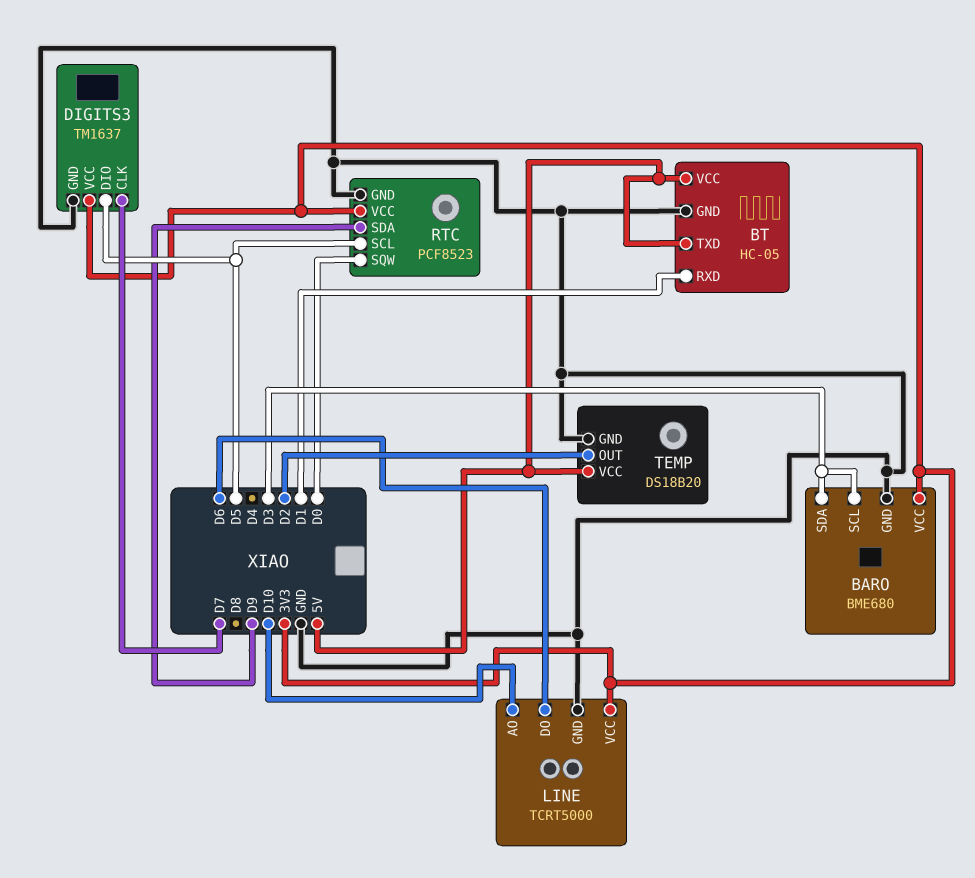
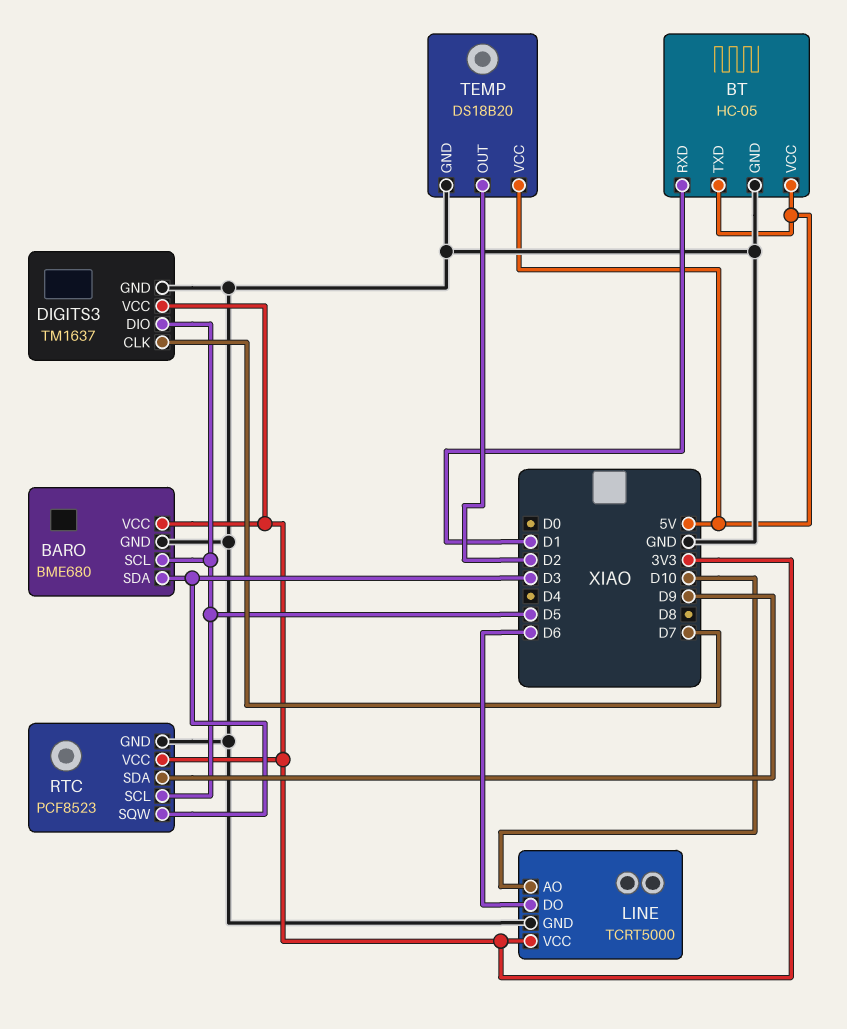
BARO pin SCL: D3 -> D5
RTC pin SQW: D0 -> D3

